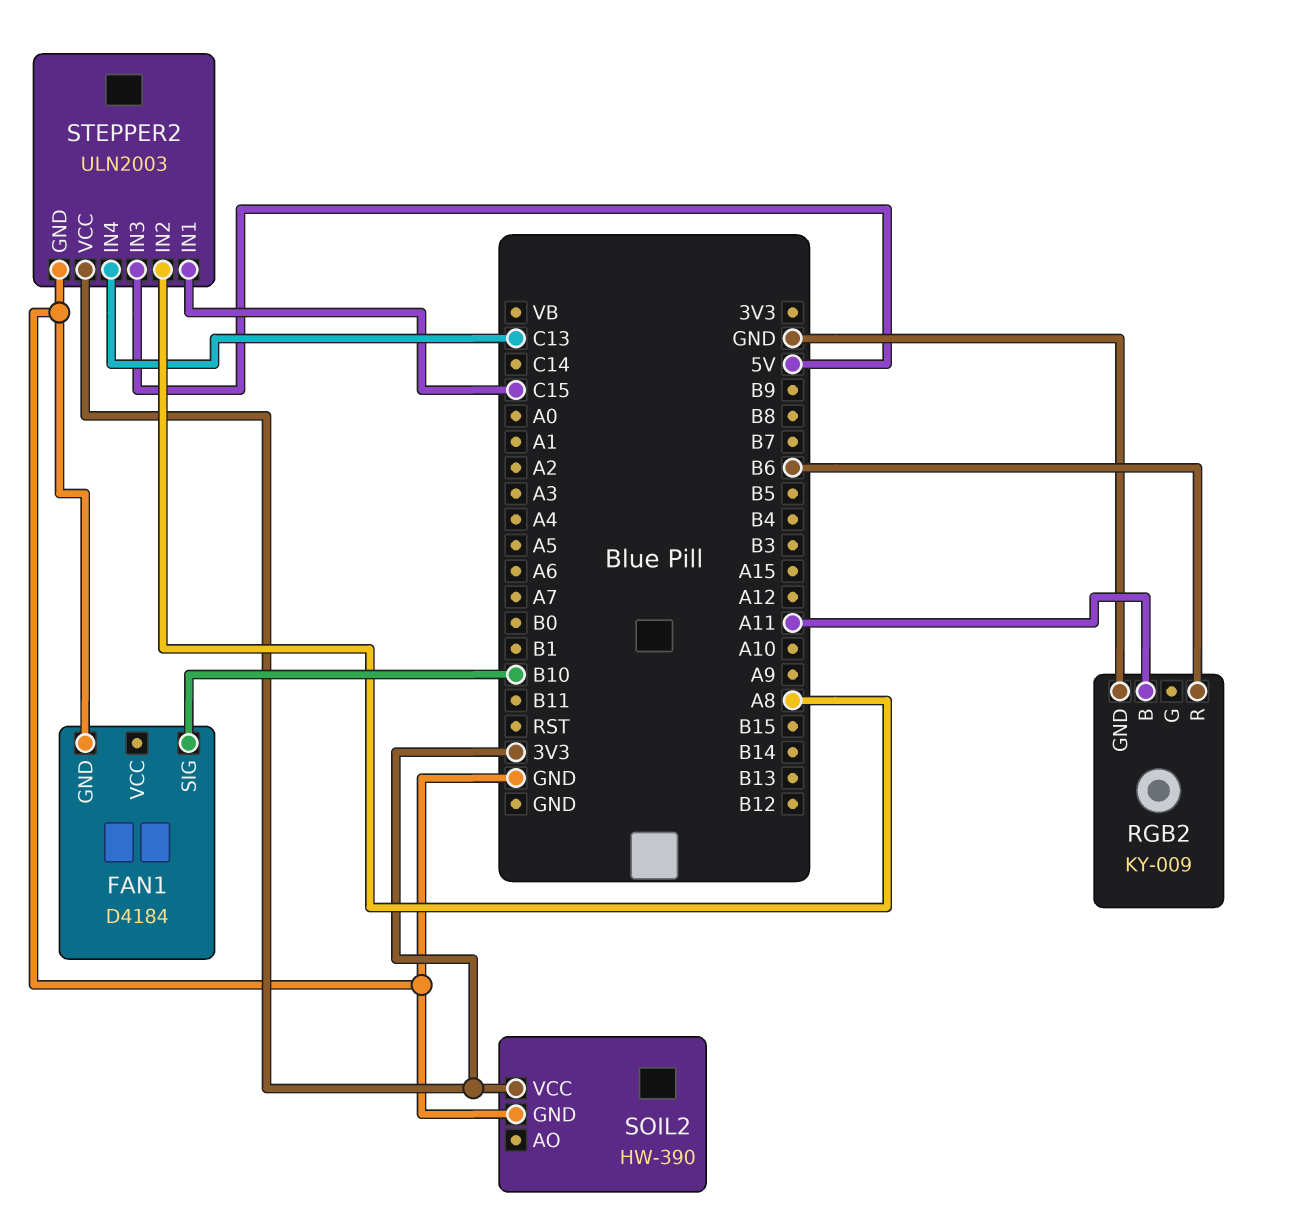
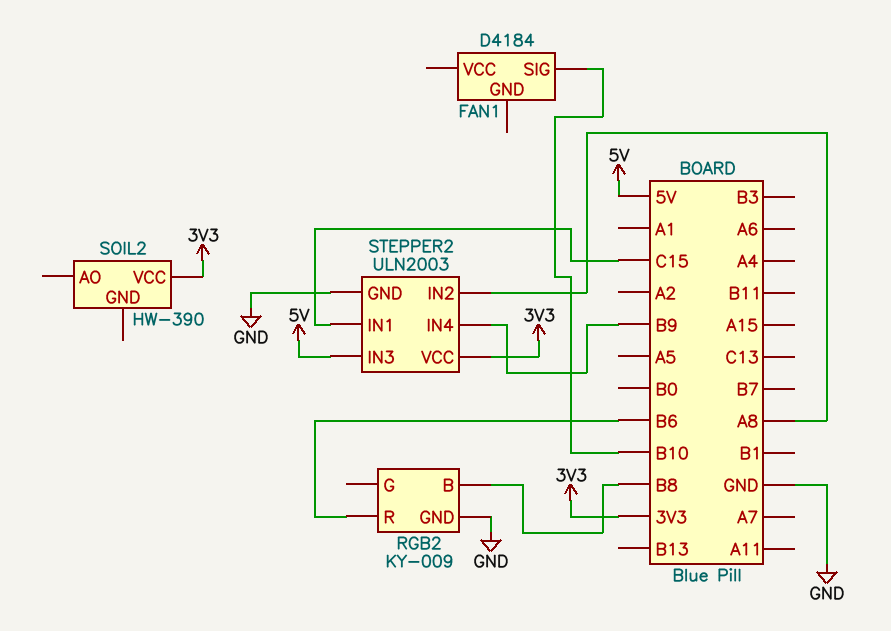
FAN1 pin GND: GND -> none
RGB2 pin B: A11 -> B8
SOIL2 pin GND: GND -> none
STEPPER2 pin IN4: C13 -> B9

